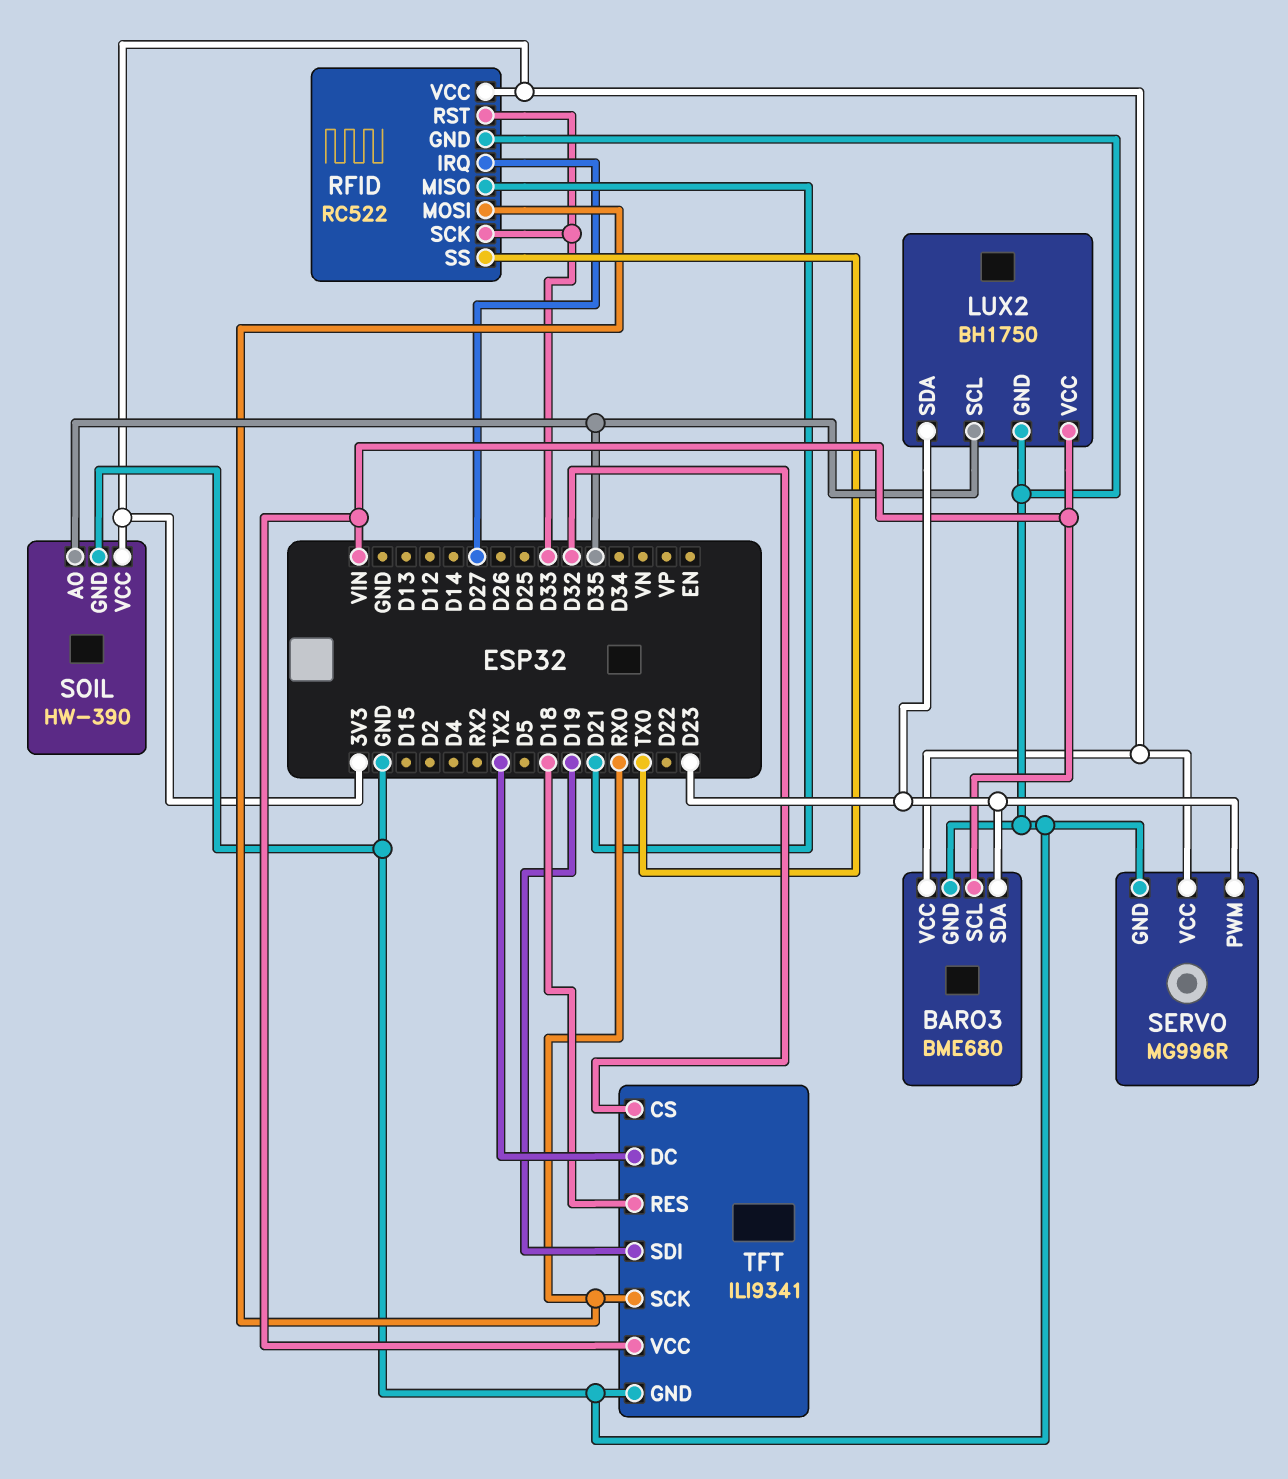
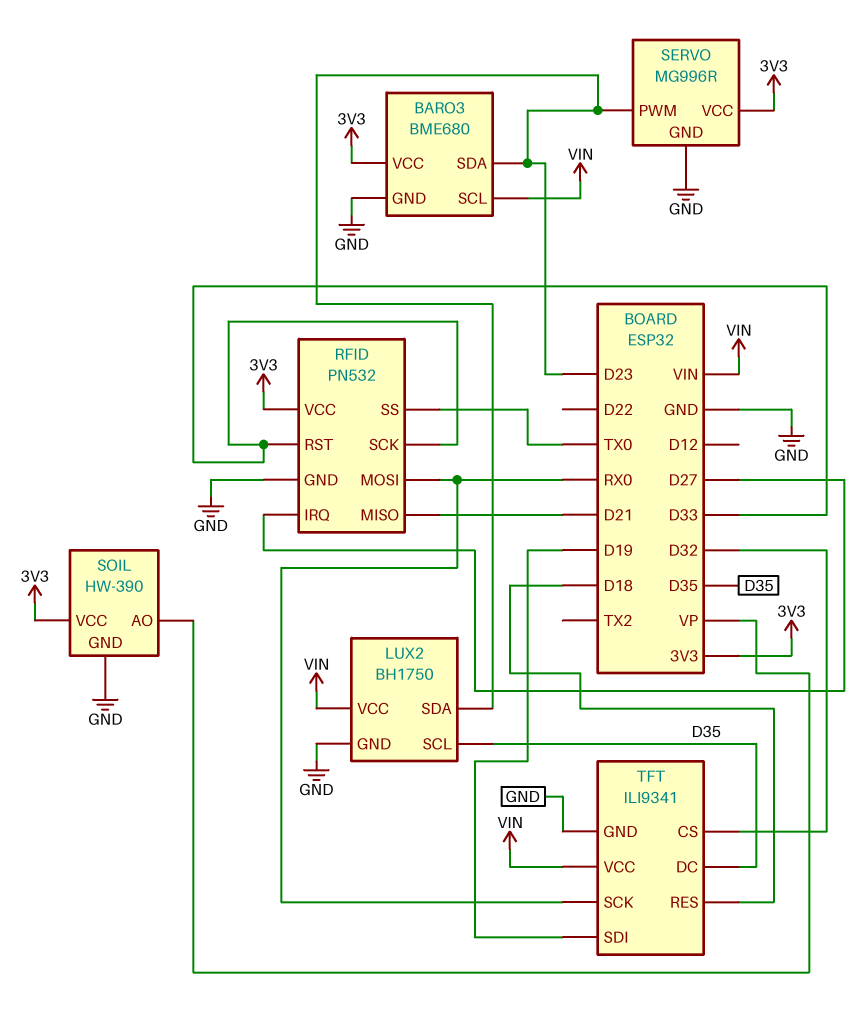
RFID: RC522 -> PN532
SOIL pin AO: D35 -> VP
TFT pin DC: TX2 -> D35

